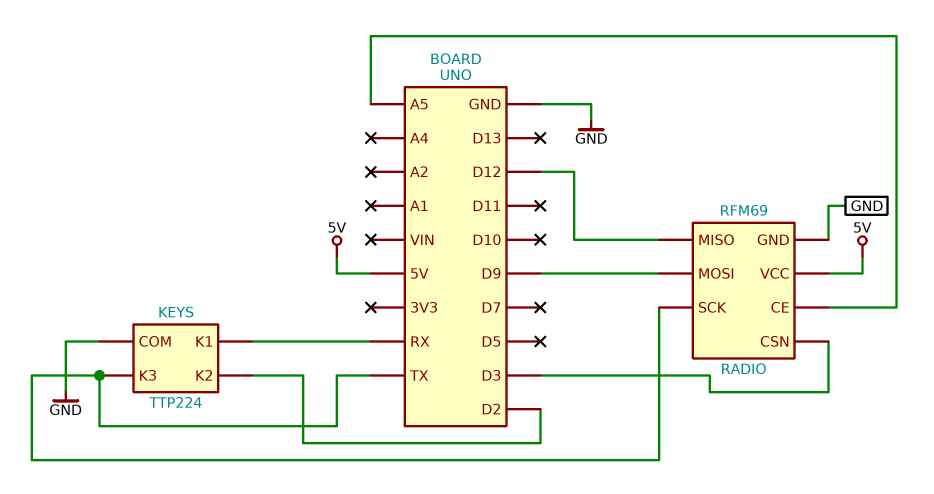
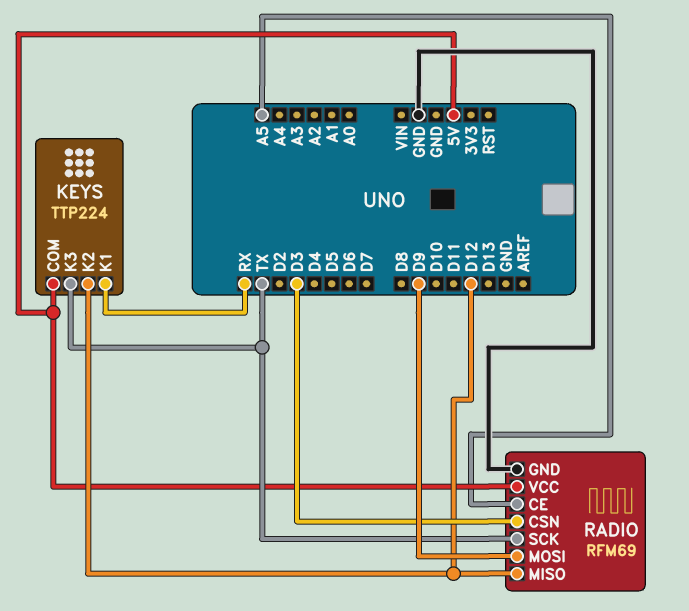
KEYS pin COM: GND -> 5V
KEYS pin K2: D2 -> D12

